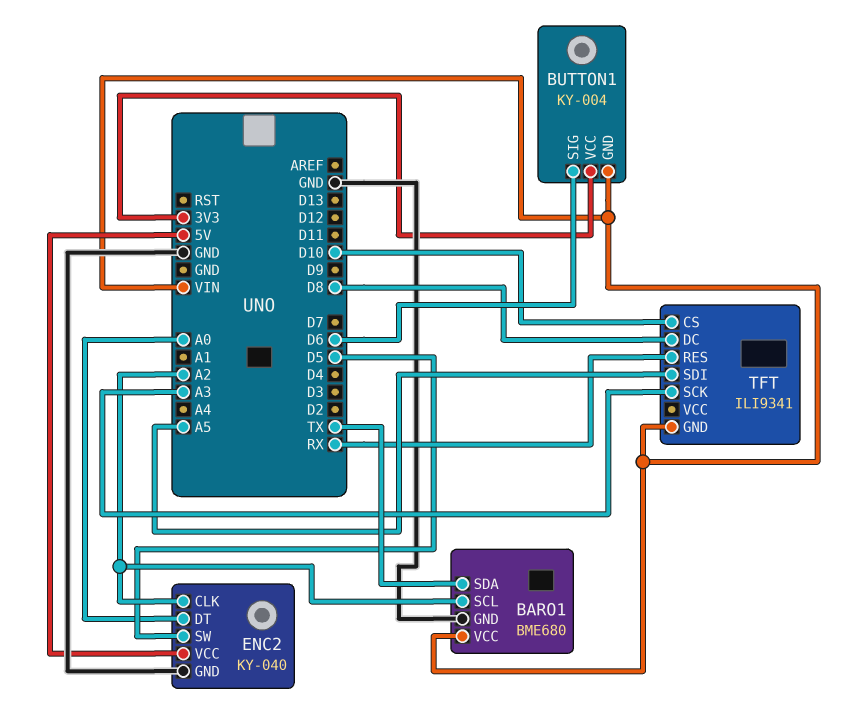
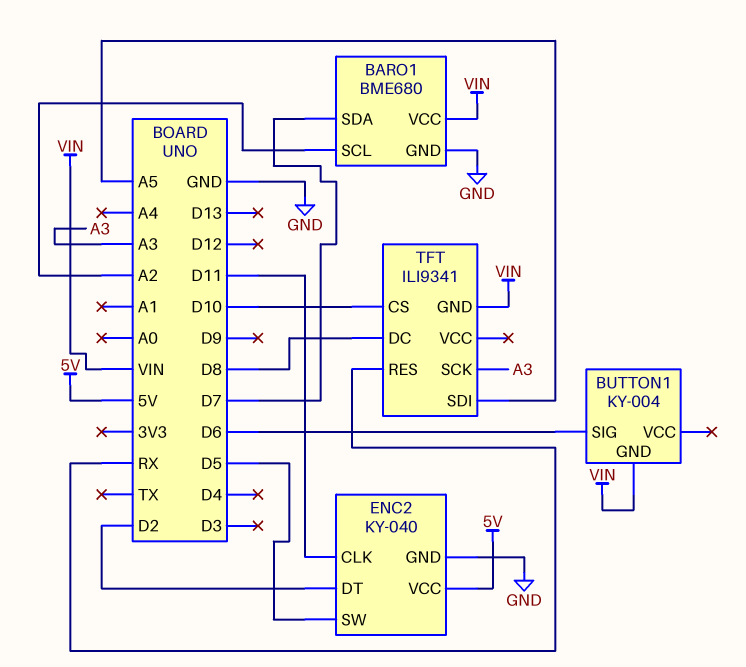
BARO1 pin SDA: TX -> D7
BUTTON1 pin VCC: 3V3 -> none
ENC2 pin CLK: A2 -> D11
ENC2 pin DT: A0 -> D2

